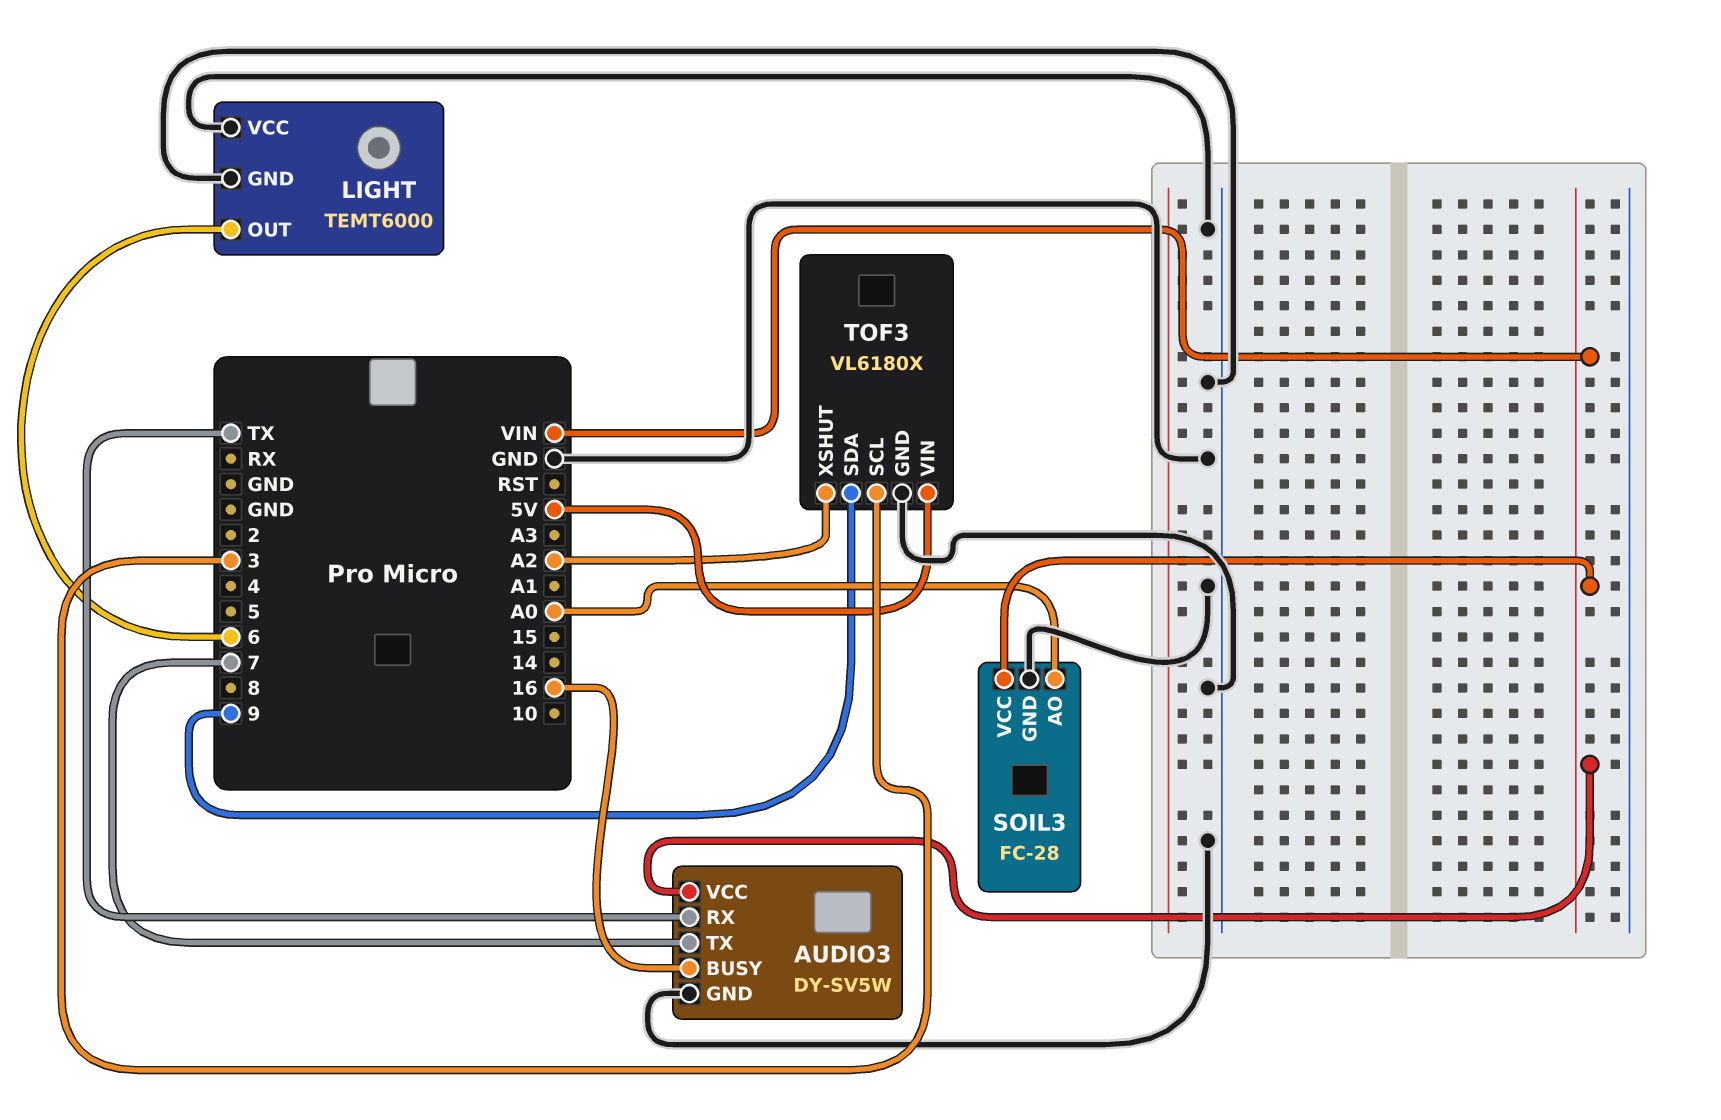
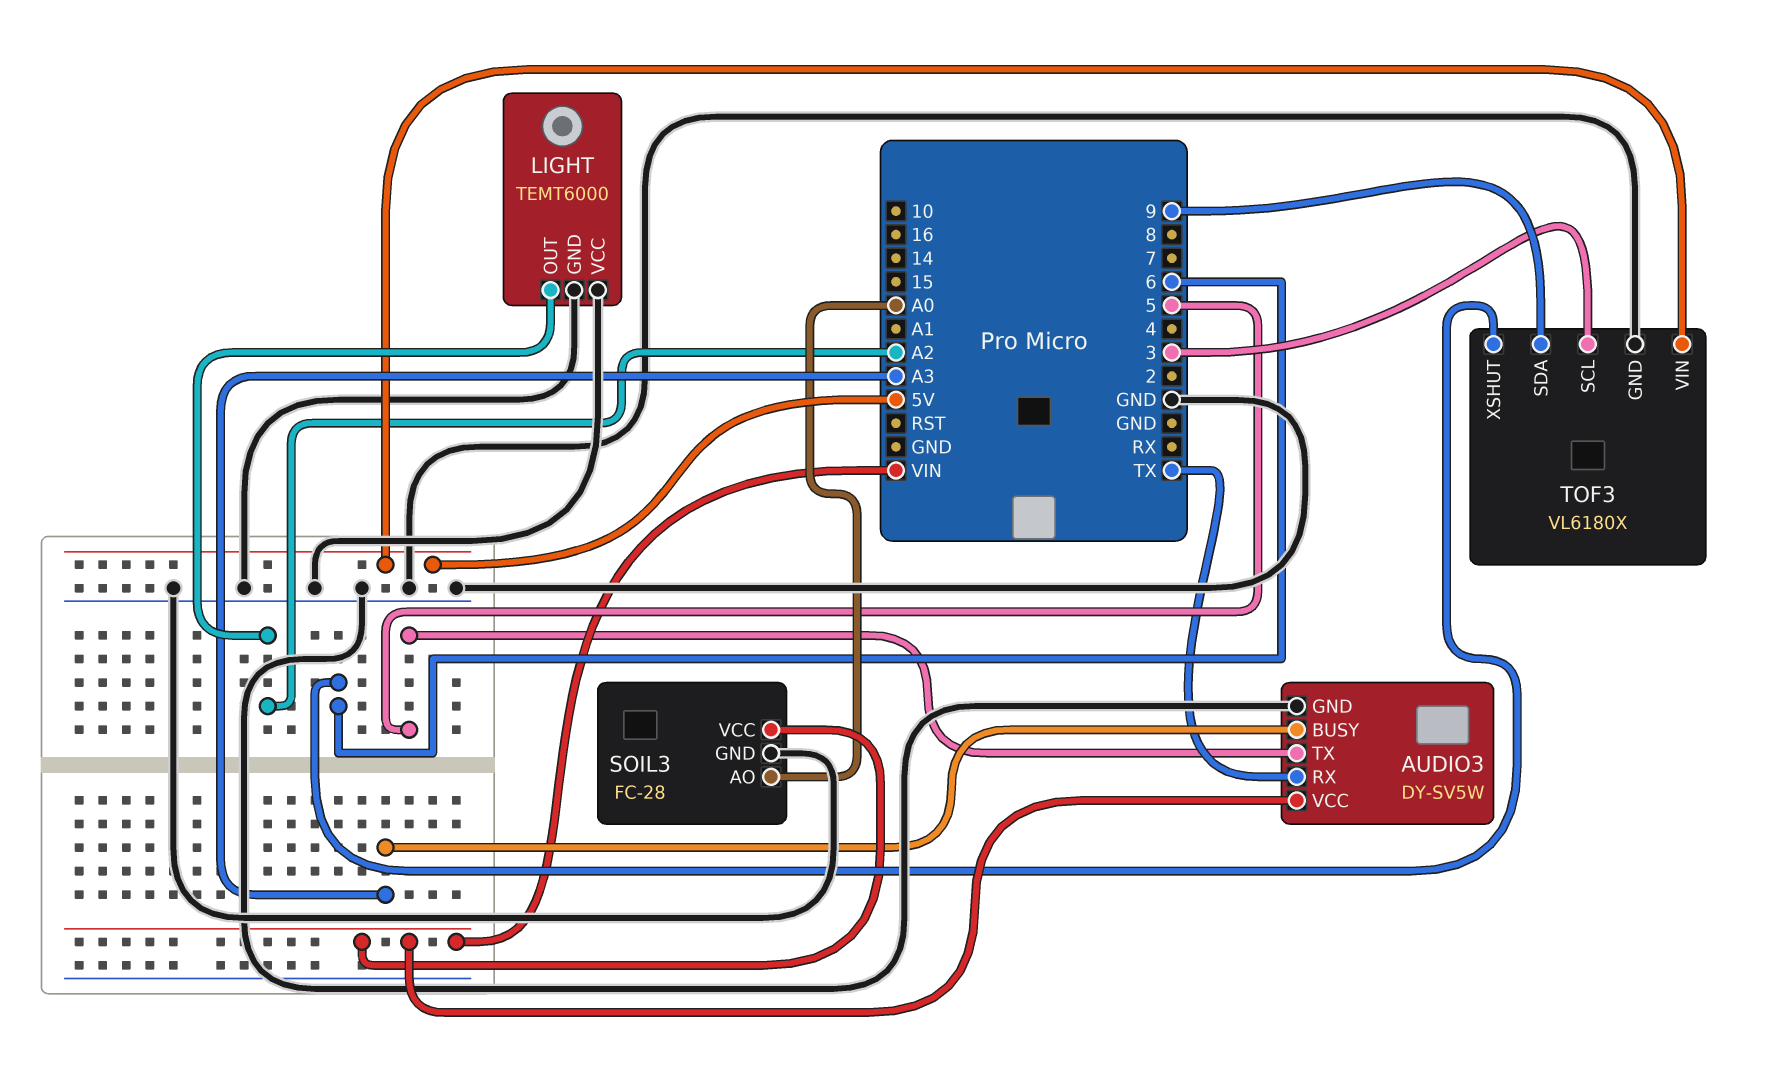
AUDIO3 pin BUSY: 16 -> A3
AUDIO3 pin TX: 7 -> 5
LIGHT pin OUT: 6 -> A2
TOF3 pin XSHUT: A2 -> 6

